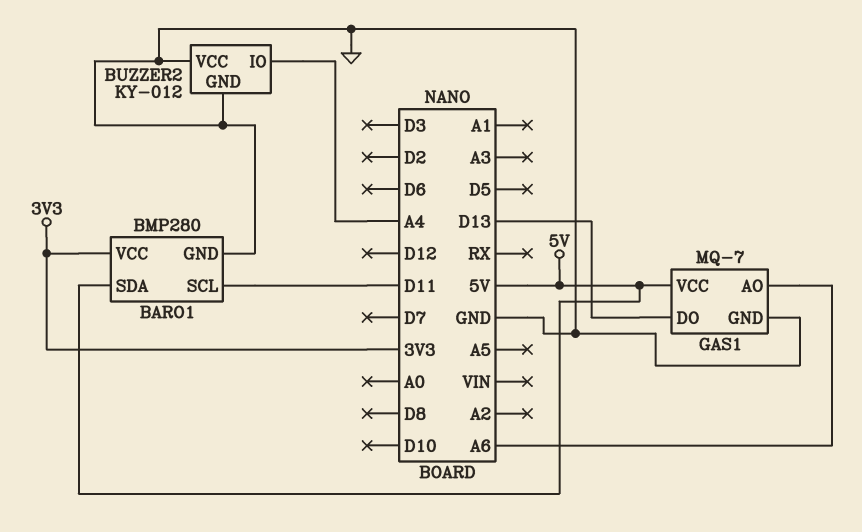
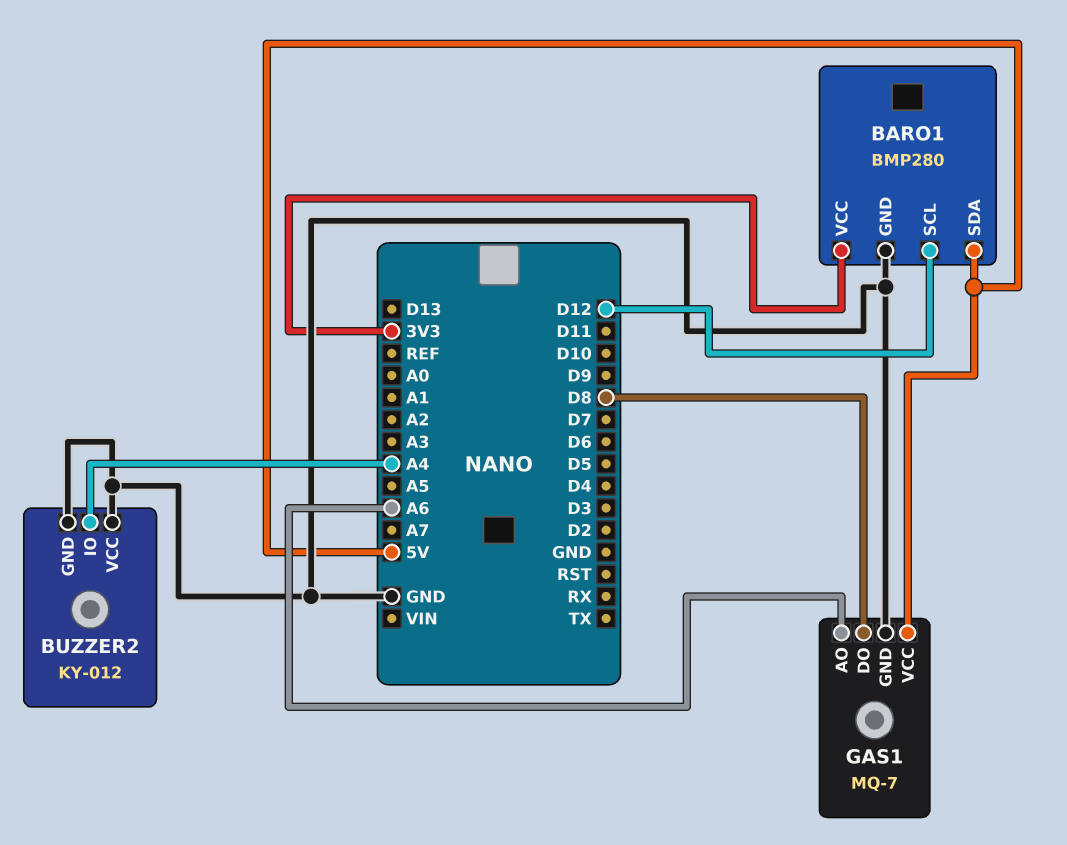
BARO1 pin SCL: D11 -> D12
GAS1 pin DO: D13 -> D8

